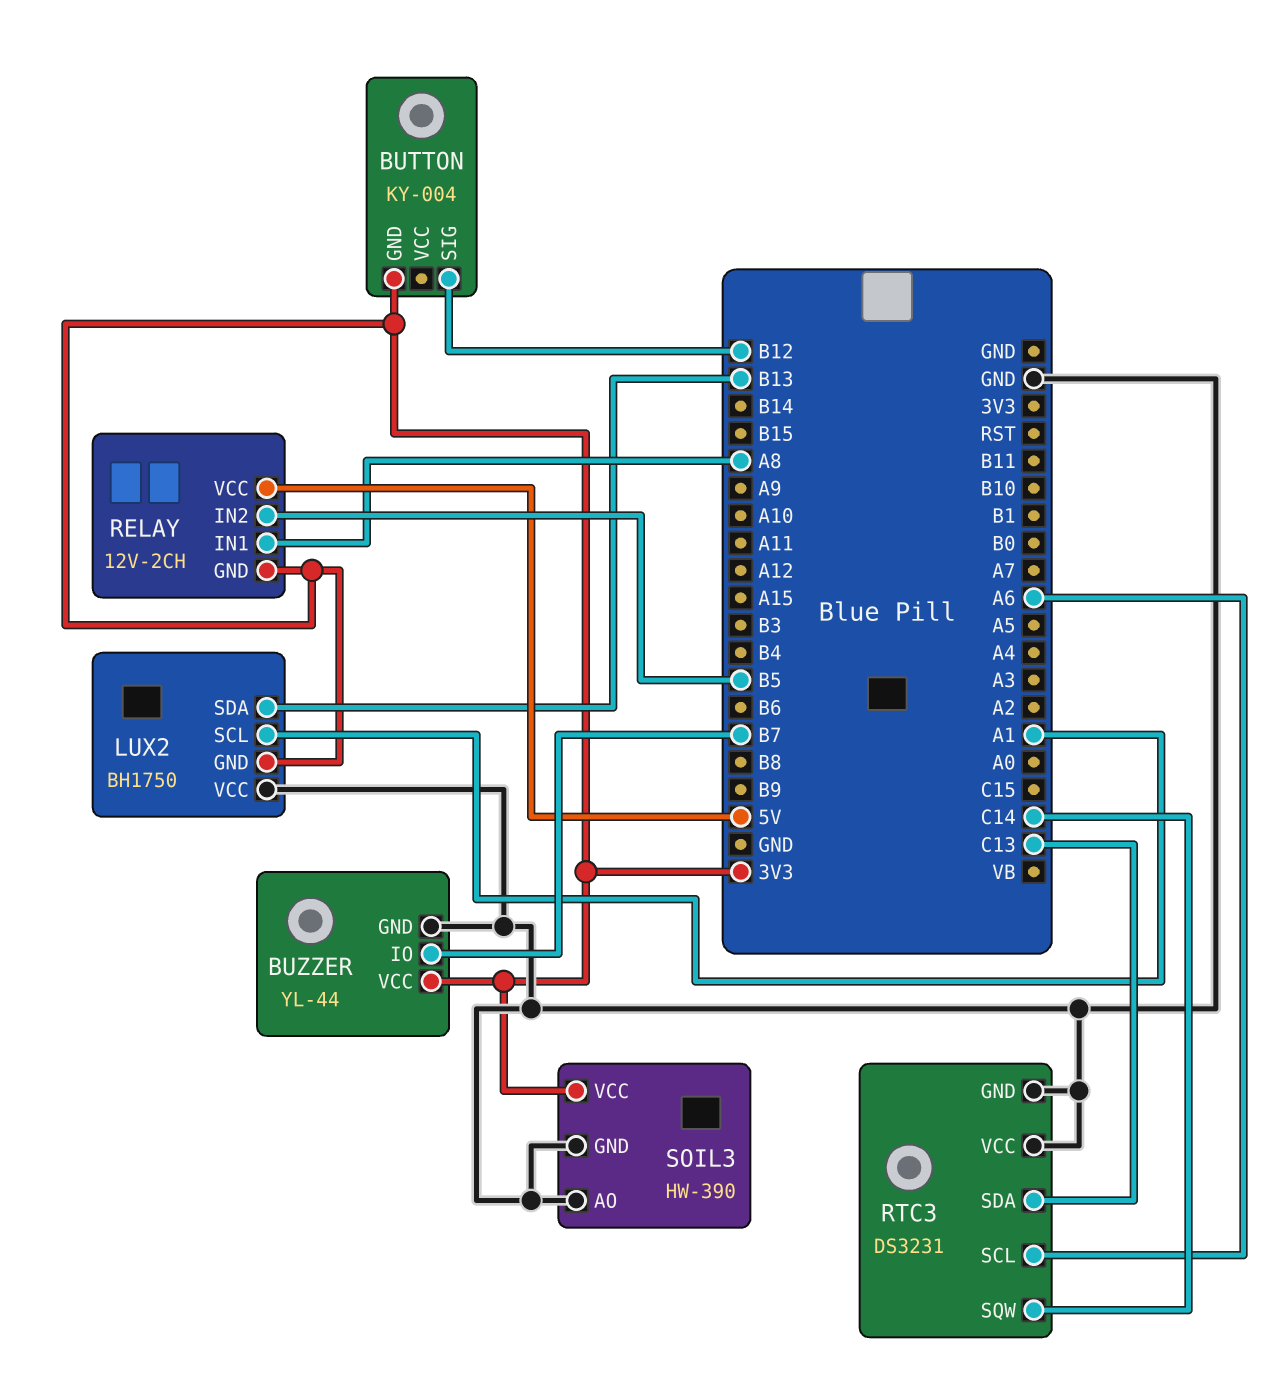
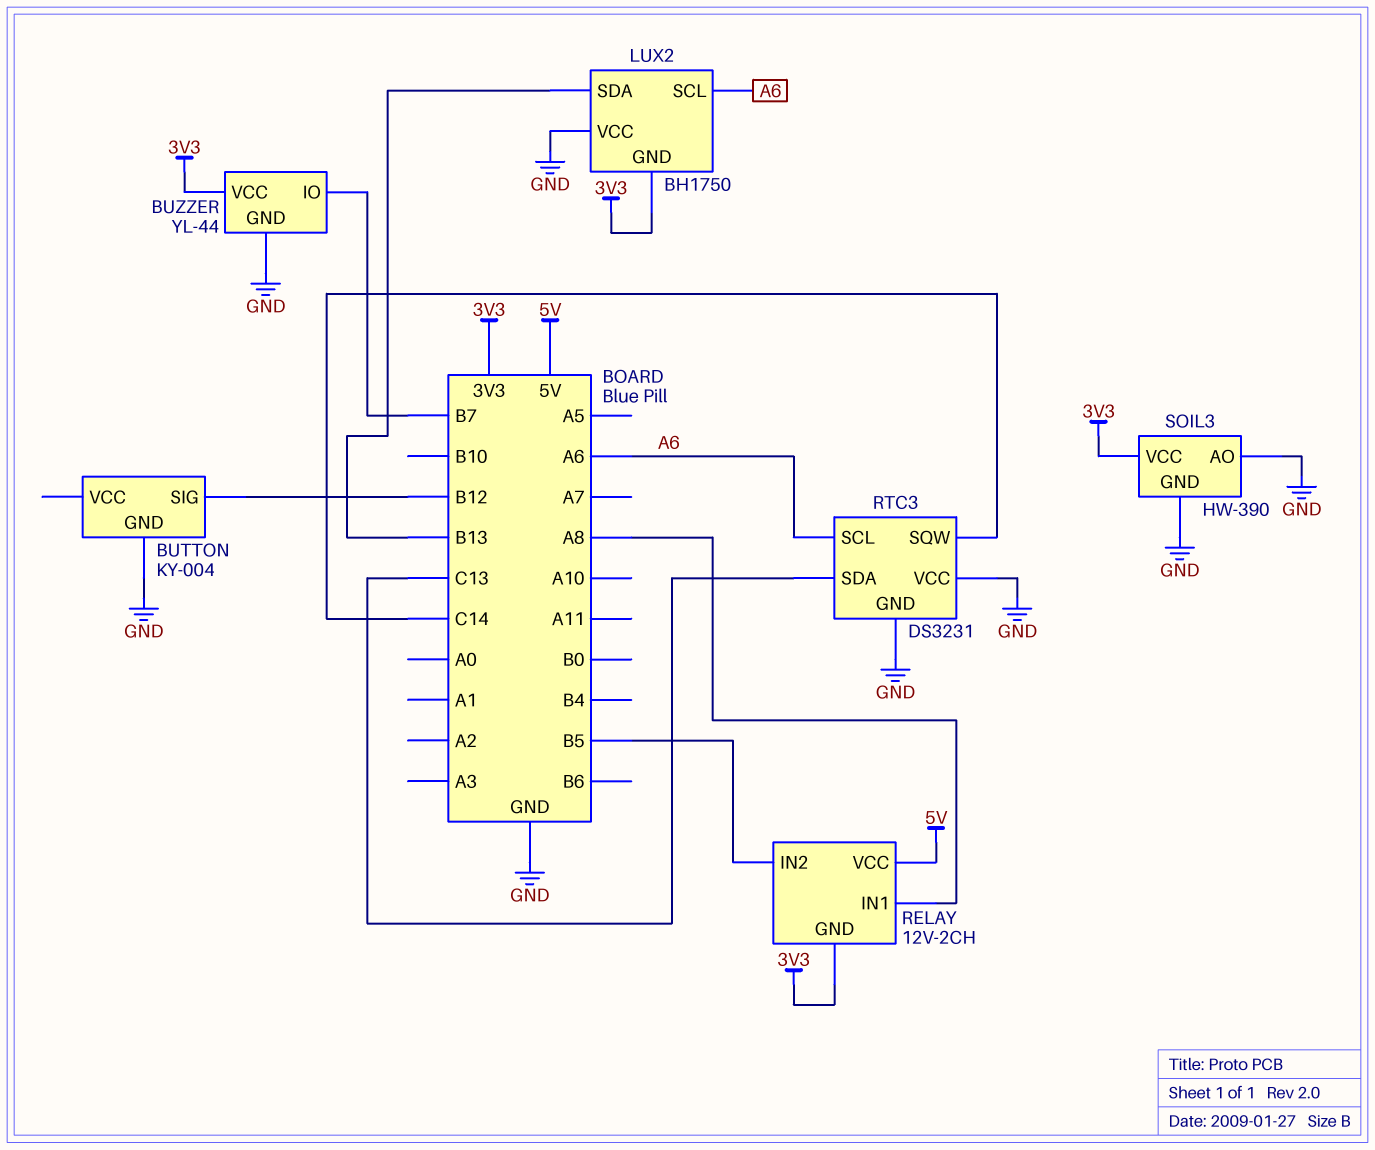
BUTTON pin GND: 3V3 -> GND
LUX2 pin SCL: A1 -> A6

